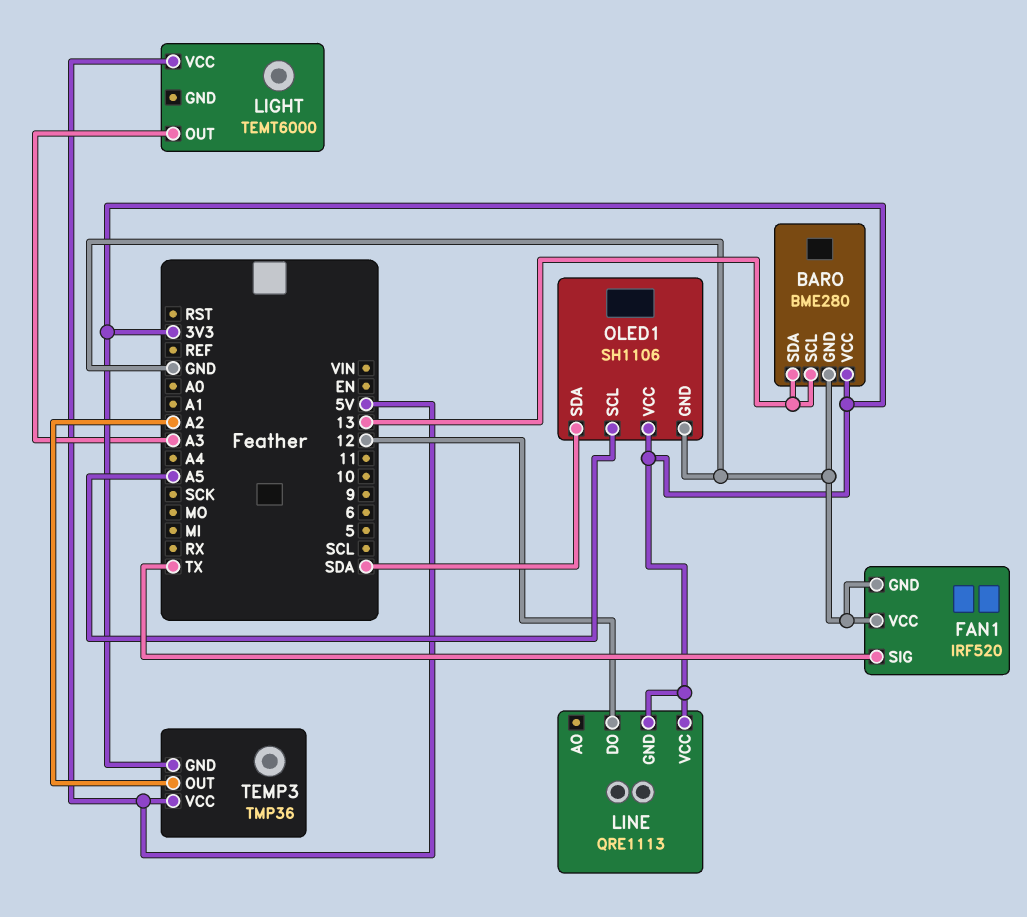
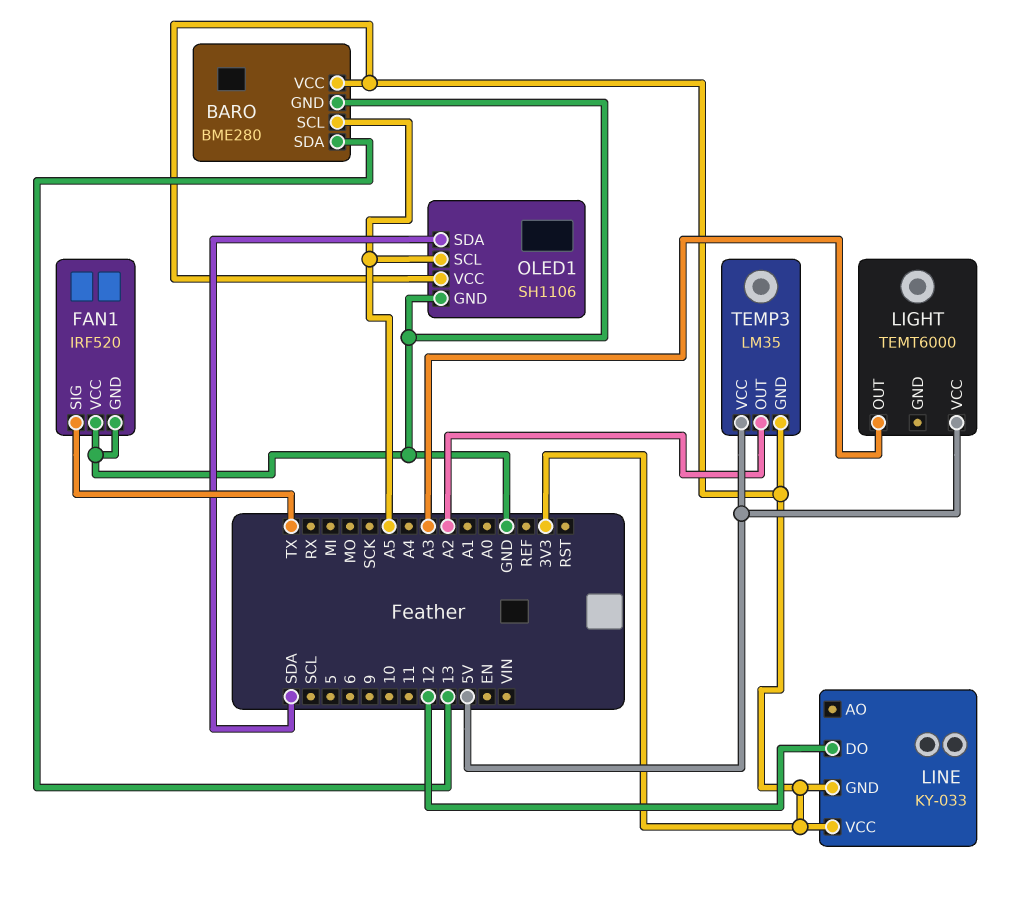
BARO pin SCL: 13 -> A5
LINE: QRE1113 -> KY-033
TEMP3: TMP36 -> LM35

